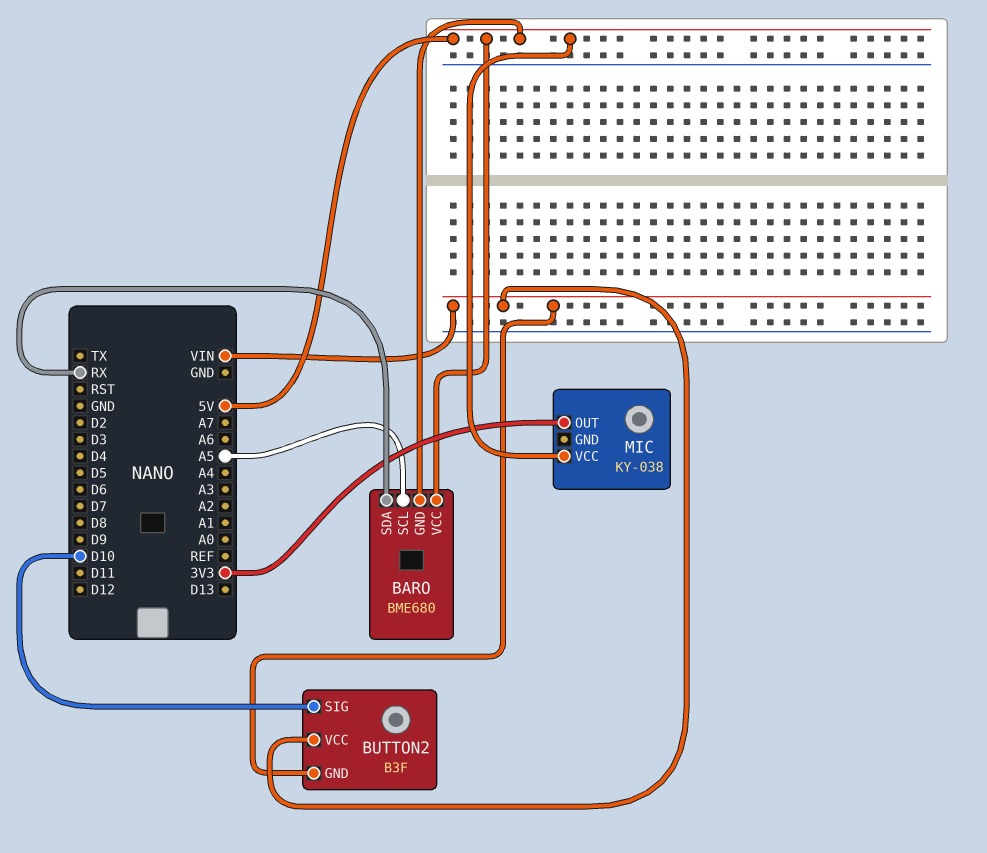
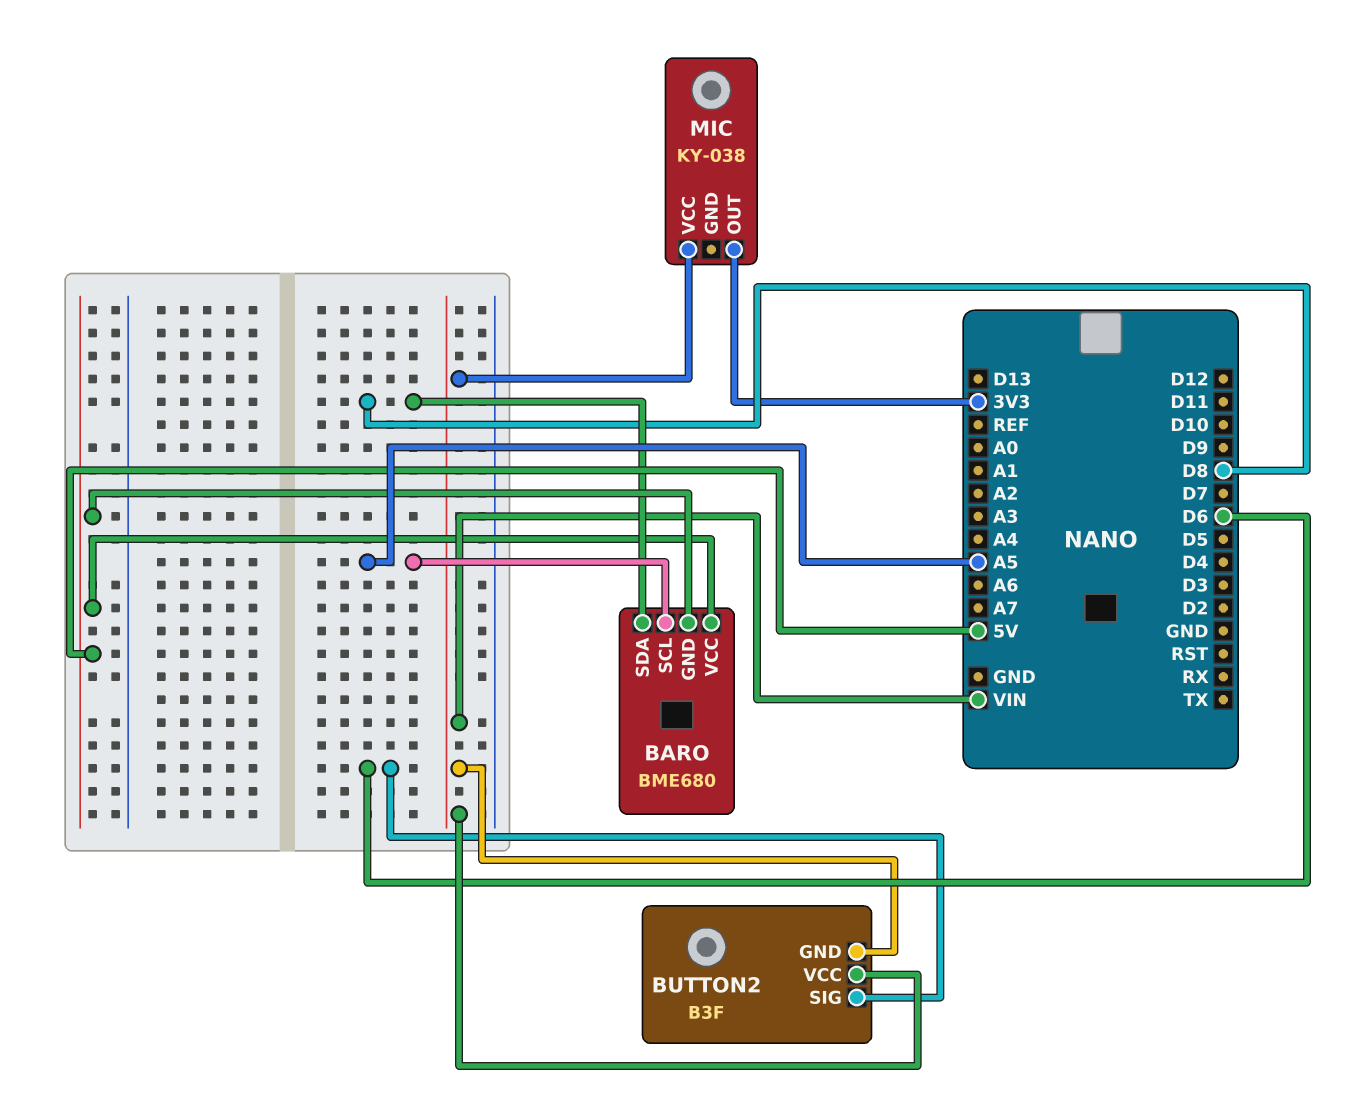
BARO pin SDA: RX -> D8
BUTTON2 pin SIG: D10 -> D6
MIC pin VCC: 5V -> VIN

